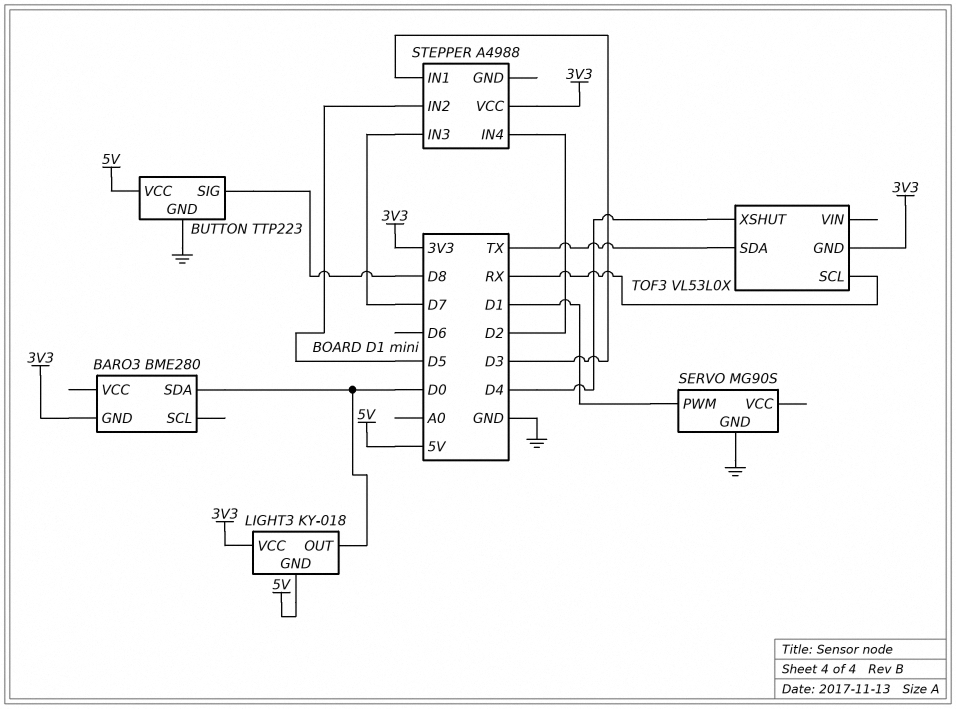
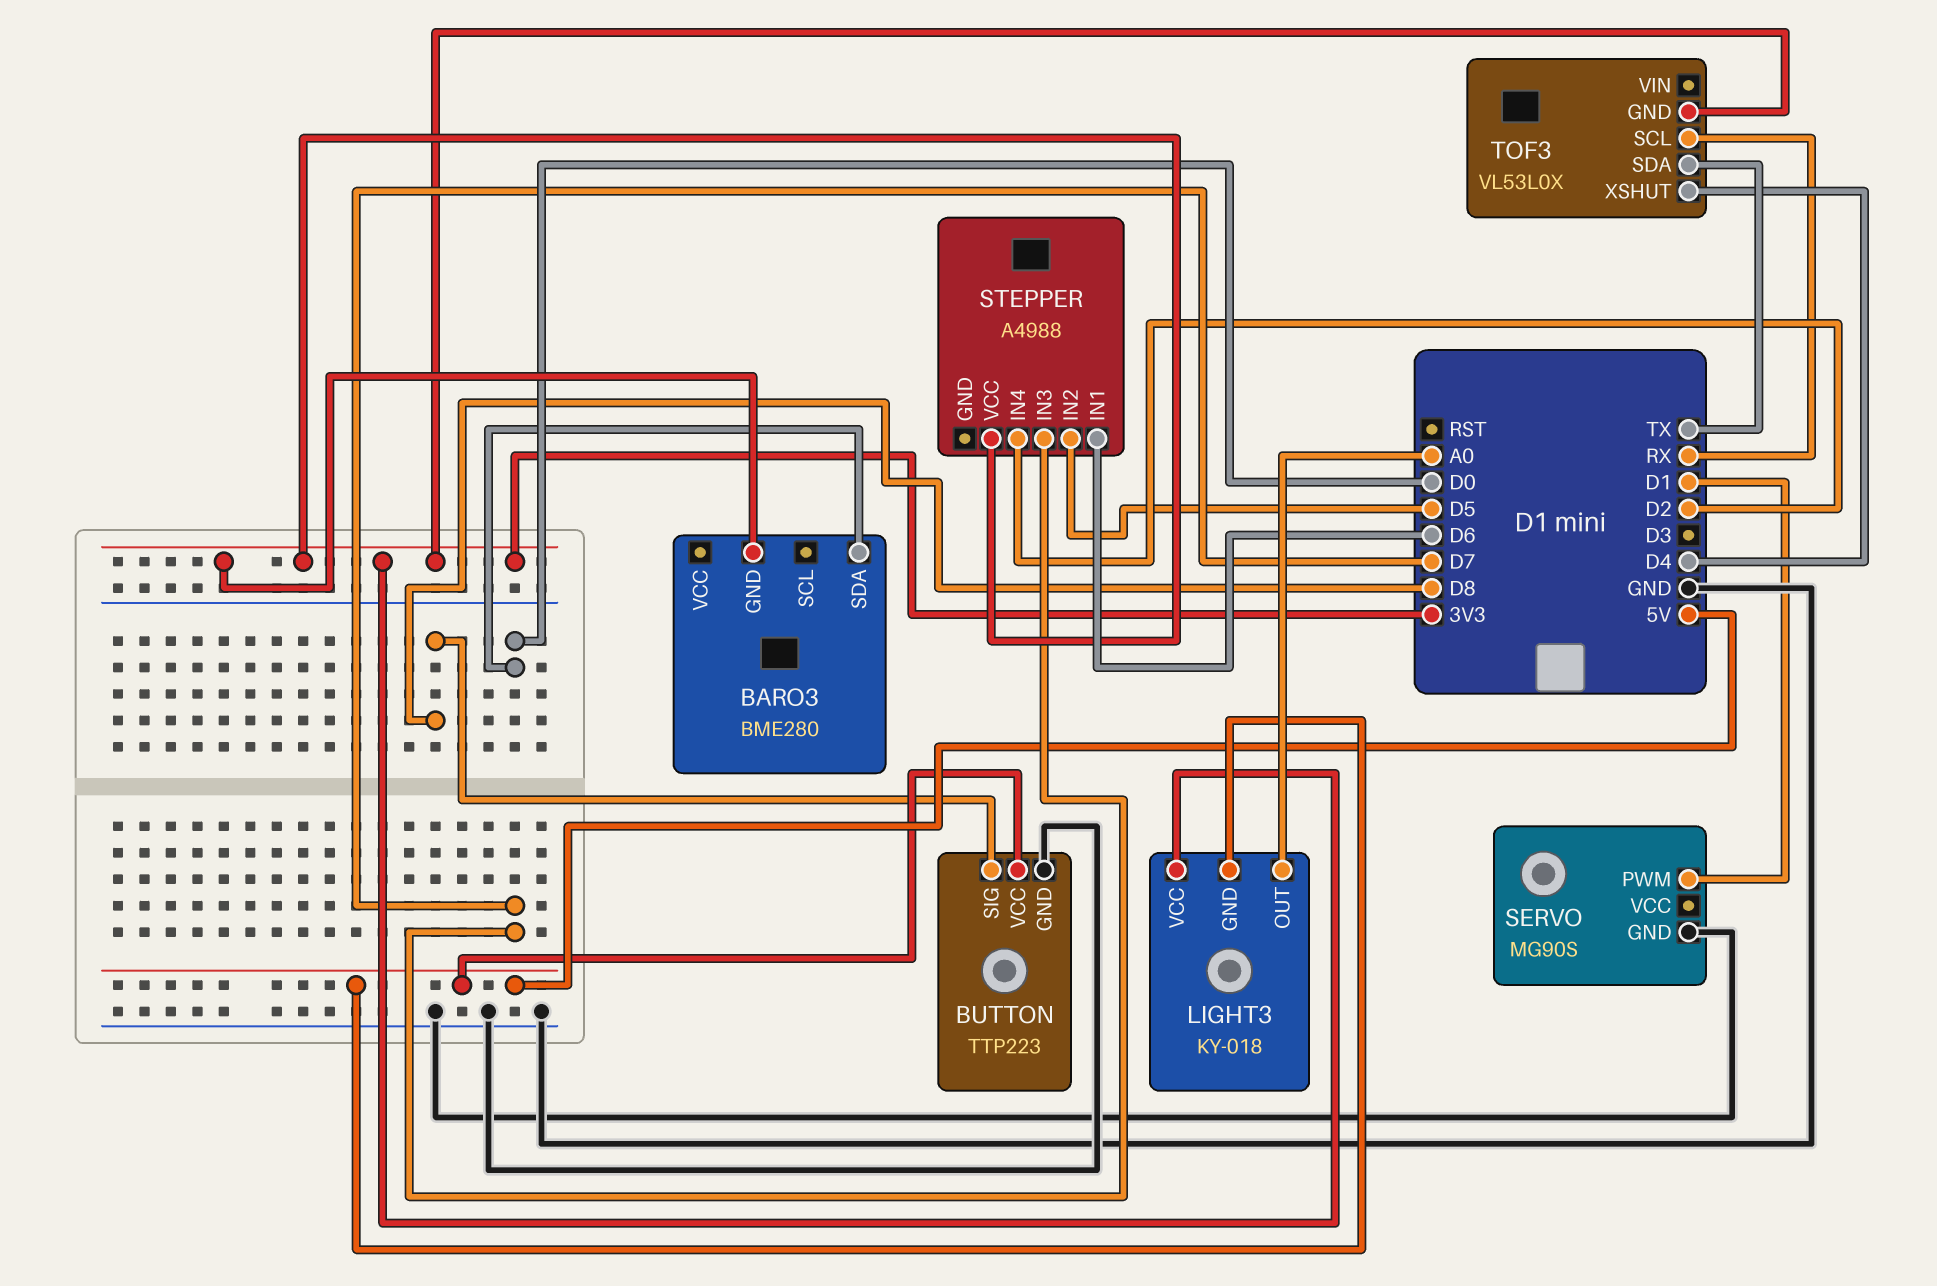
LIGHT3 pin OUT: D0 -> A0
STEPPER pin IN1: D3 -> D6

